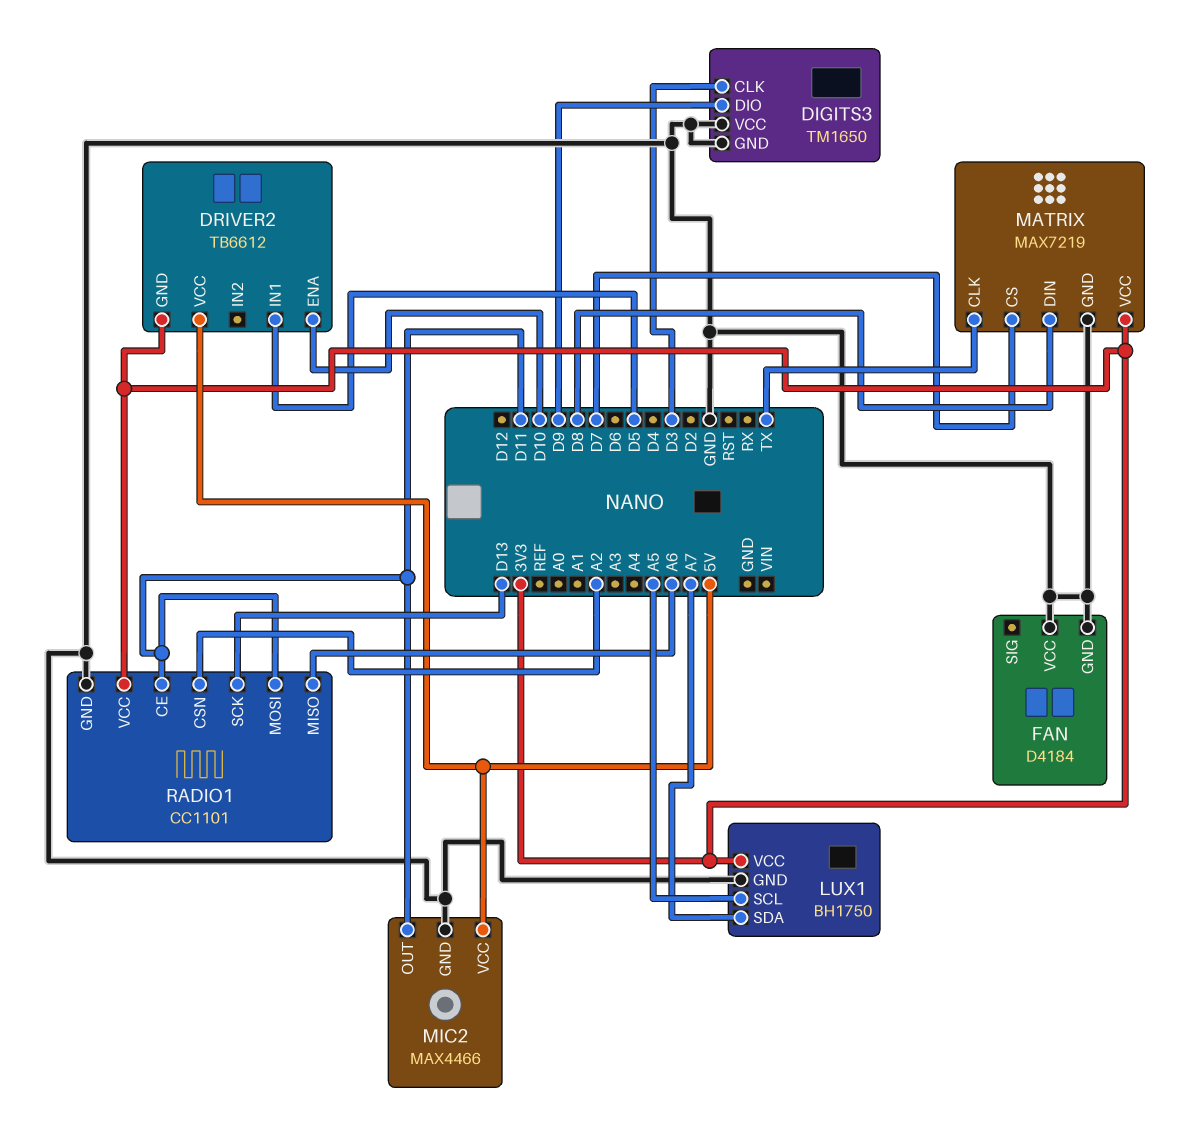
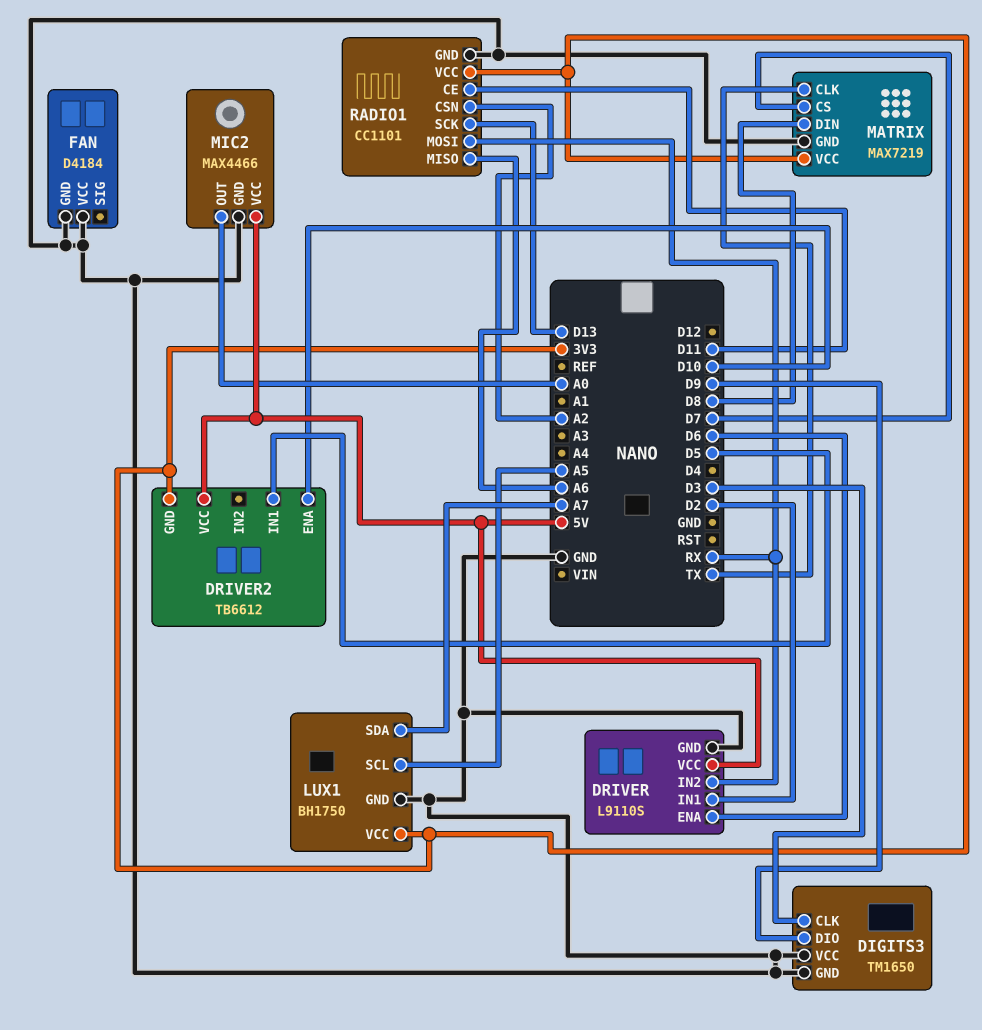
DRIVER: none -> L9110S
DRIVER pin ENA: none -> D6
DRIVER pin GND: none -> GND
DRIVER pin IN1: none -> D2
DRIVER pin IN2: none -> RX
DRIVER pin VCC: none -> 5V
MIC2 pin OUT: D11 -> A0
RADIO1 pin MOSI: D11 -> RX

